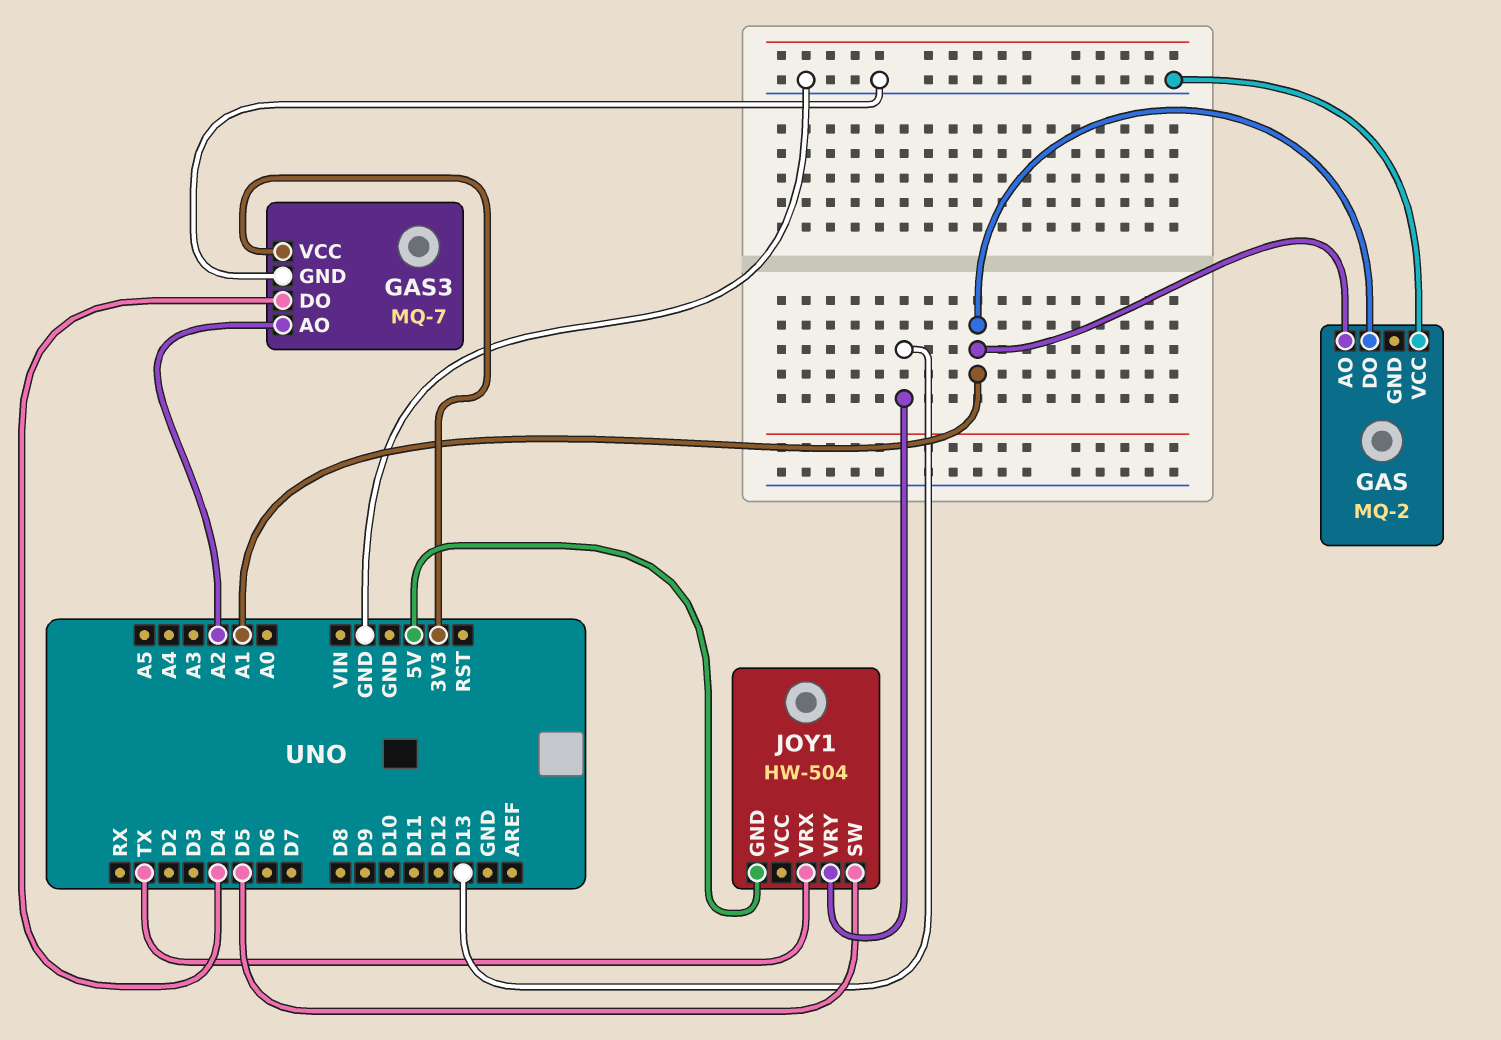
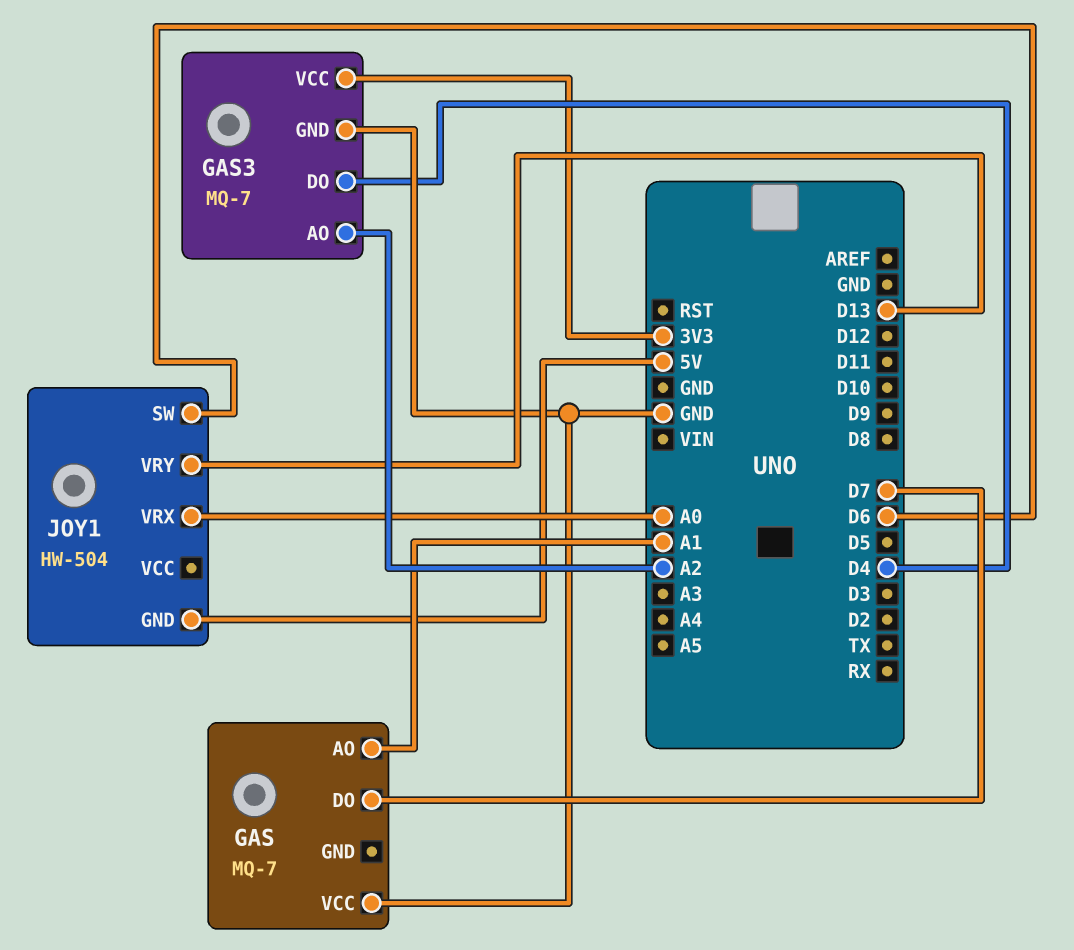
GAS: MQ-2 -> MQ-7
GAS pin DO: A1 -> D7
JOY1 pin SW: D5 -> D6
JOY1 pin VRX: TX -> A0

